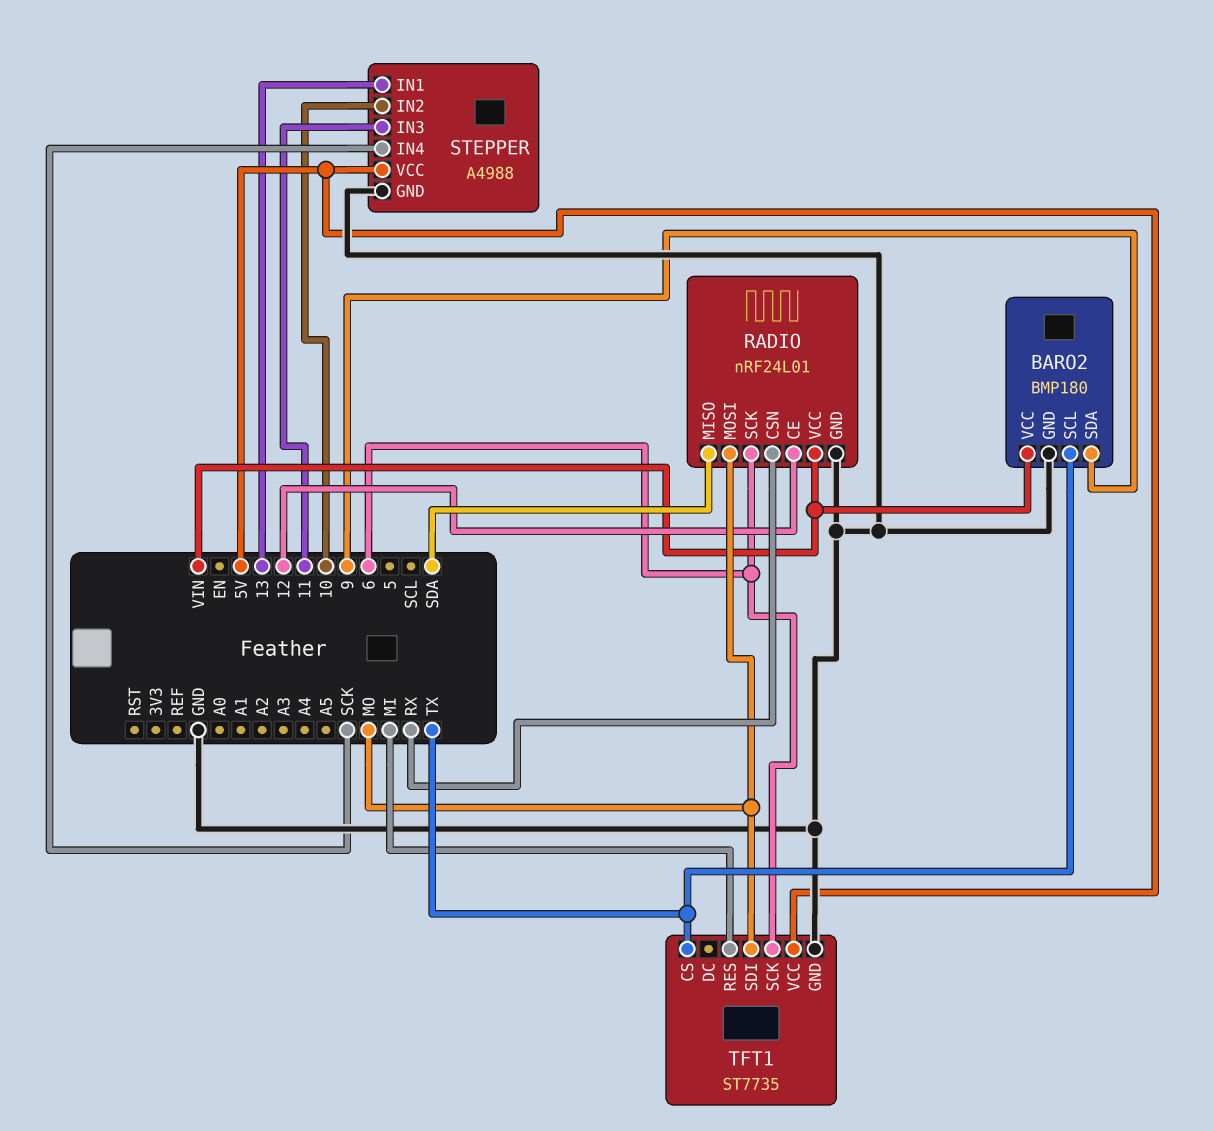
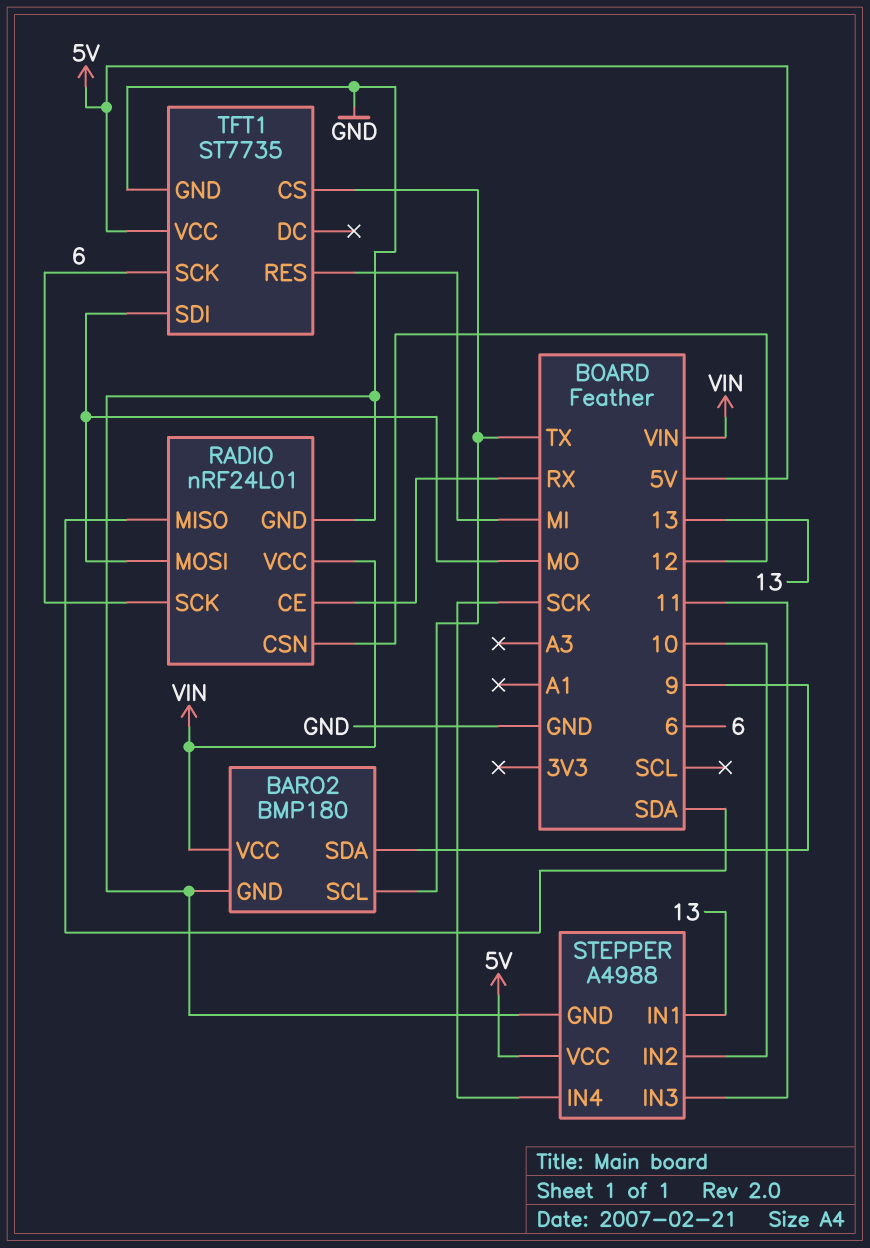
RADIO pin CE: 12 -> RX
RADIO pin CSN: RX -> 12

